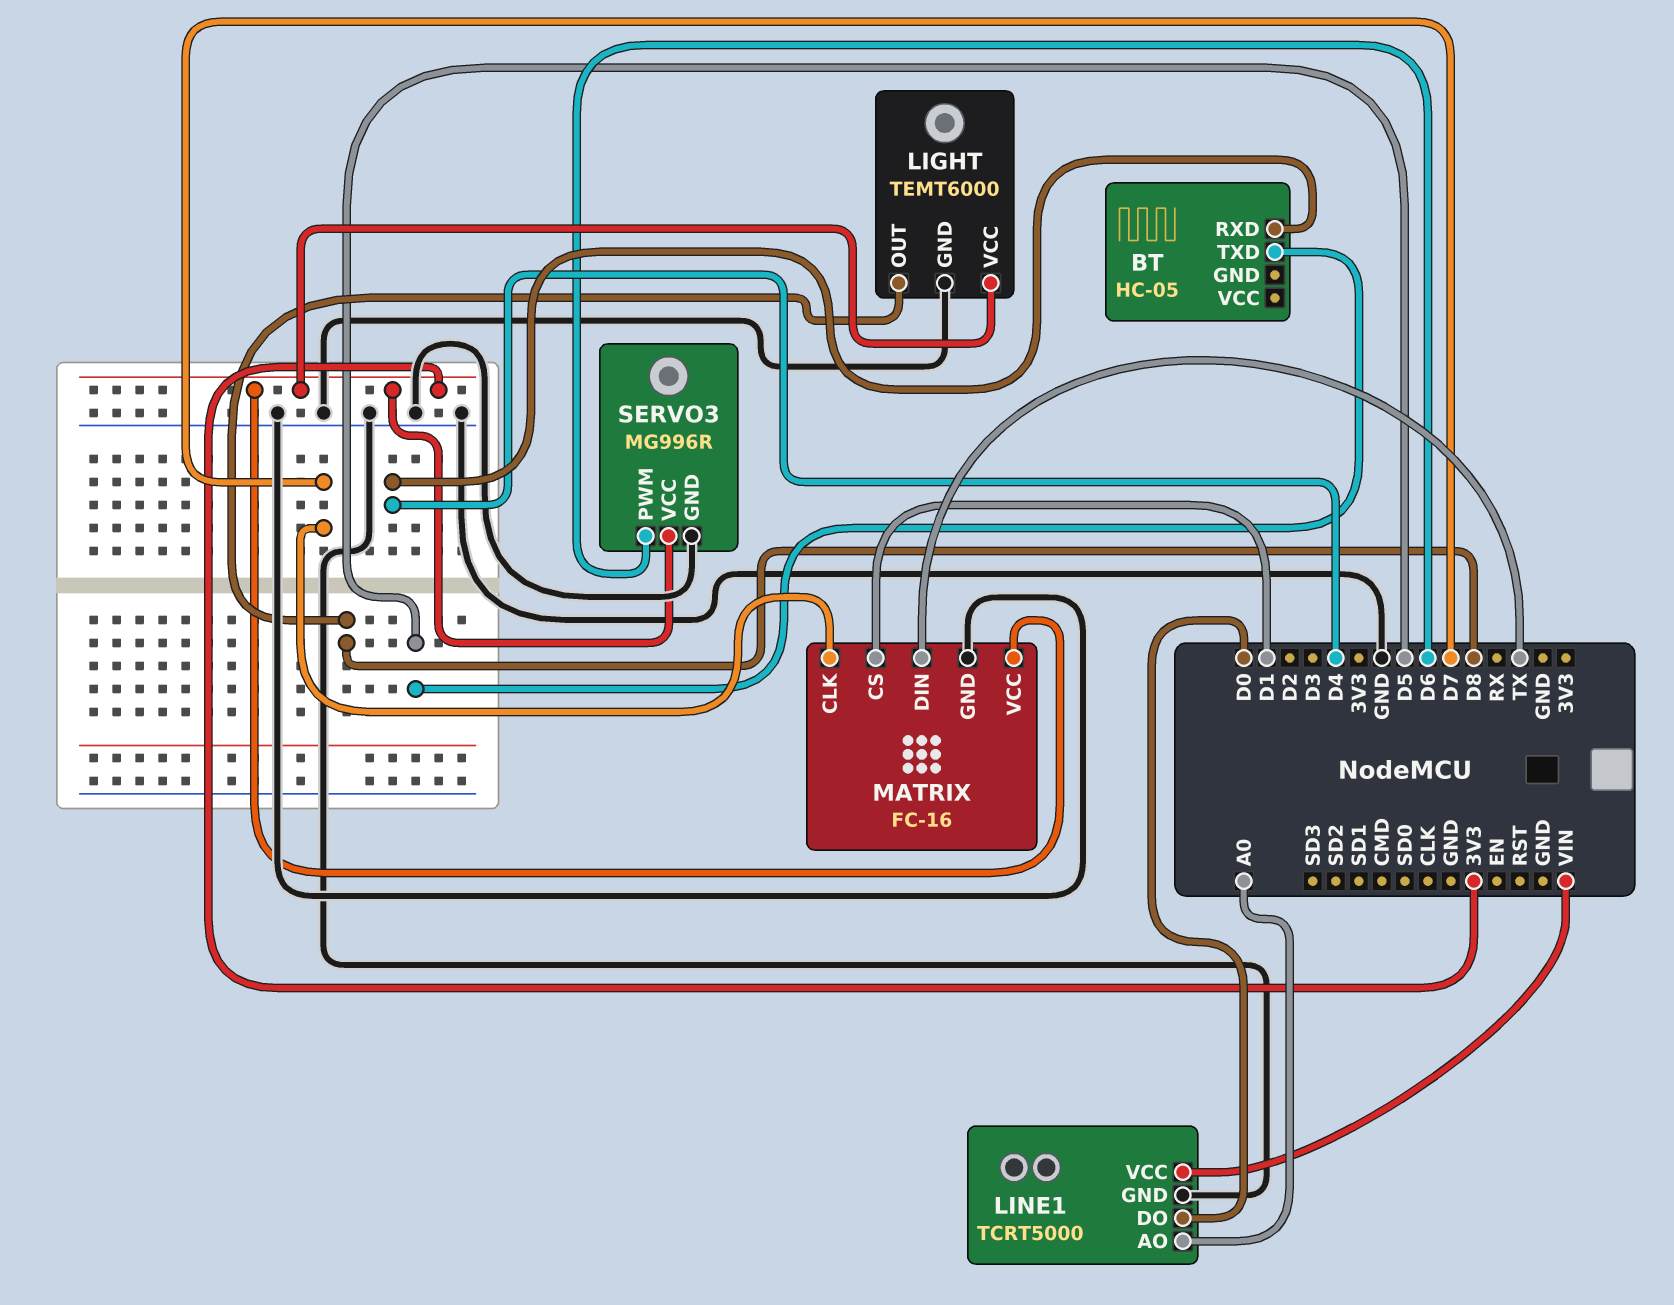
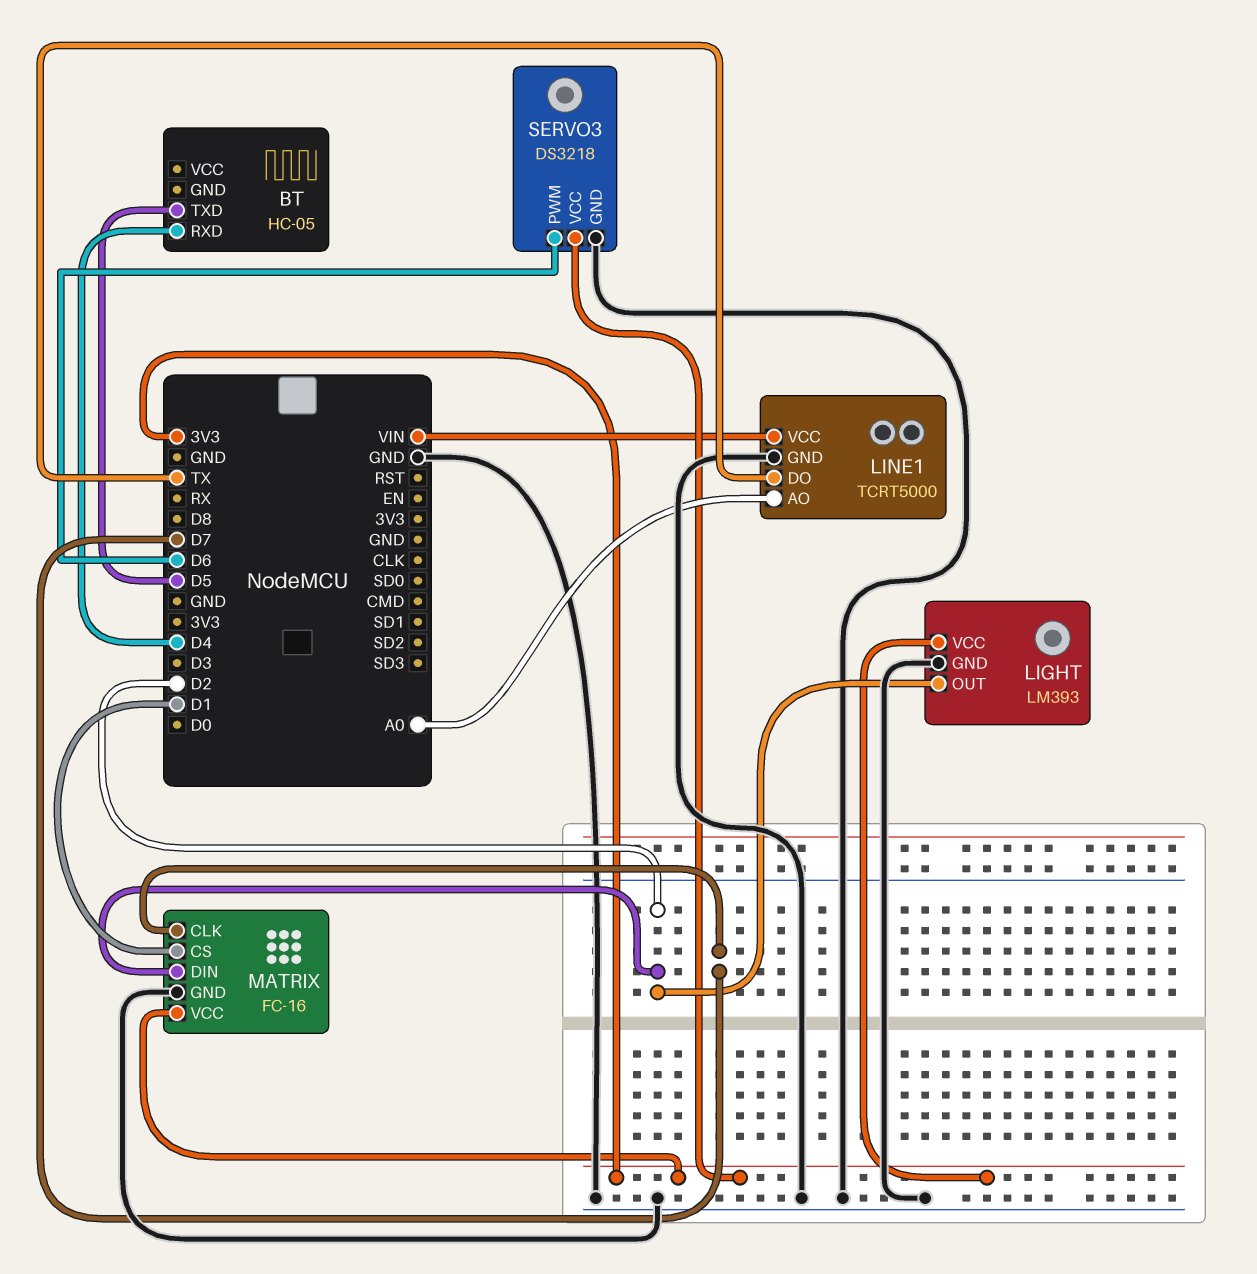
LIGHT: TEMT6000 -> LM393
LIGHT pin OUT: D8 -> D2
LINE1 pin DO: D0 -> TX
MATRIX pin DIN: TX -> D2
SERVO3: MG996R -> DS3218

